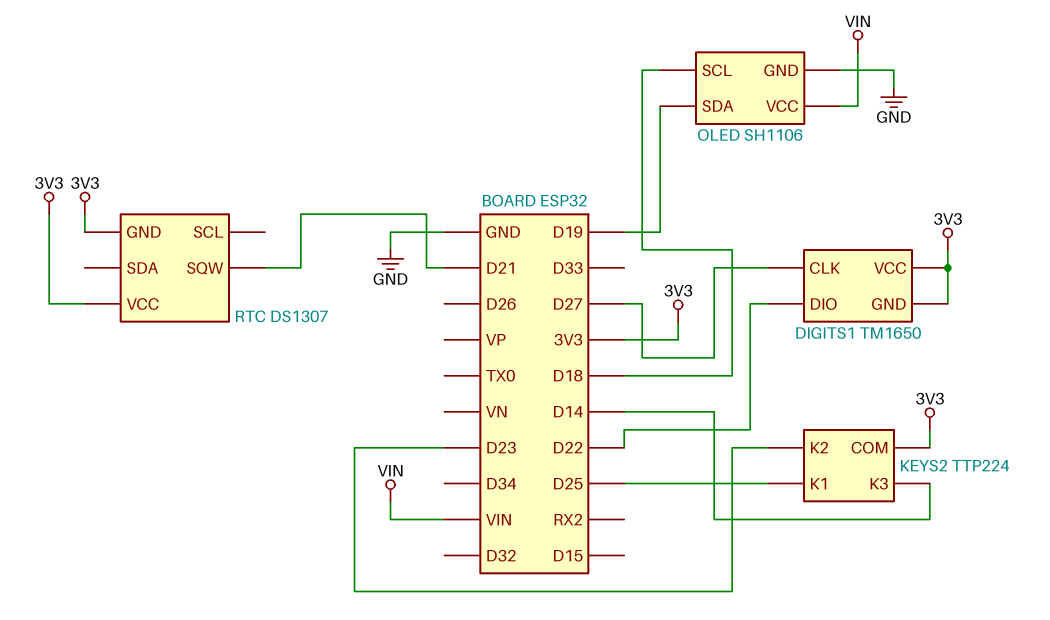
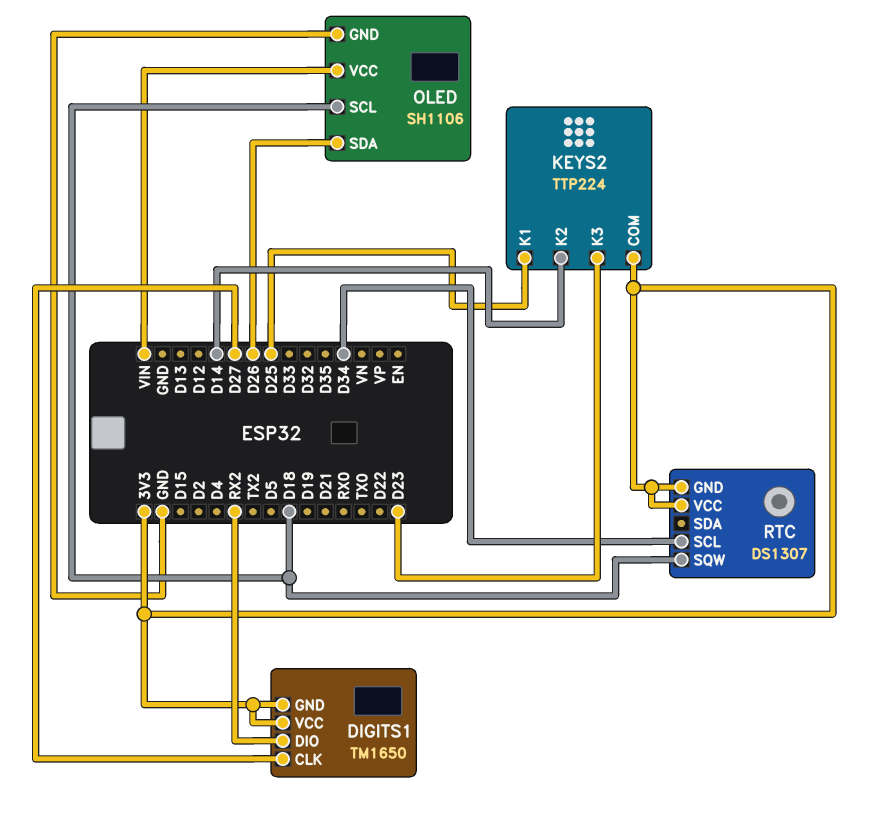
DIGITS1 pin DIO: D22 -> RX2
KEYS2 pin K2: D23 -> D14
KEYS2 pin K3: D14 -> D23
OLED pin SDA: D19 -> D26
RTC pin SCL: none -> D34
RTC pin SQW: D21 -> D18

